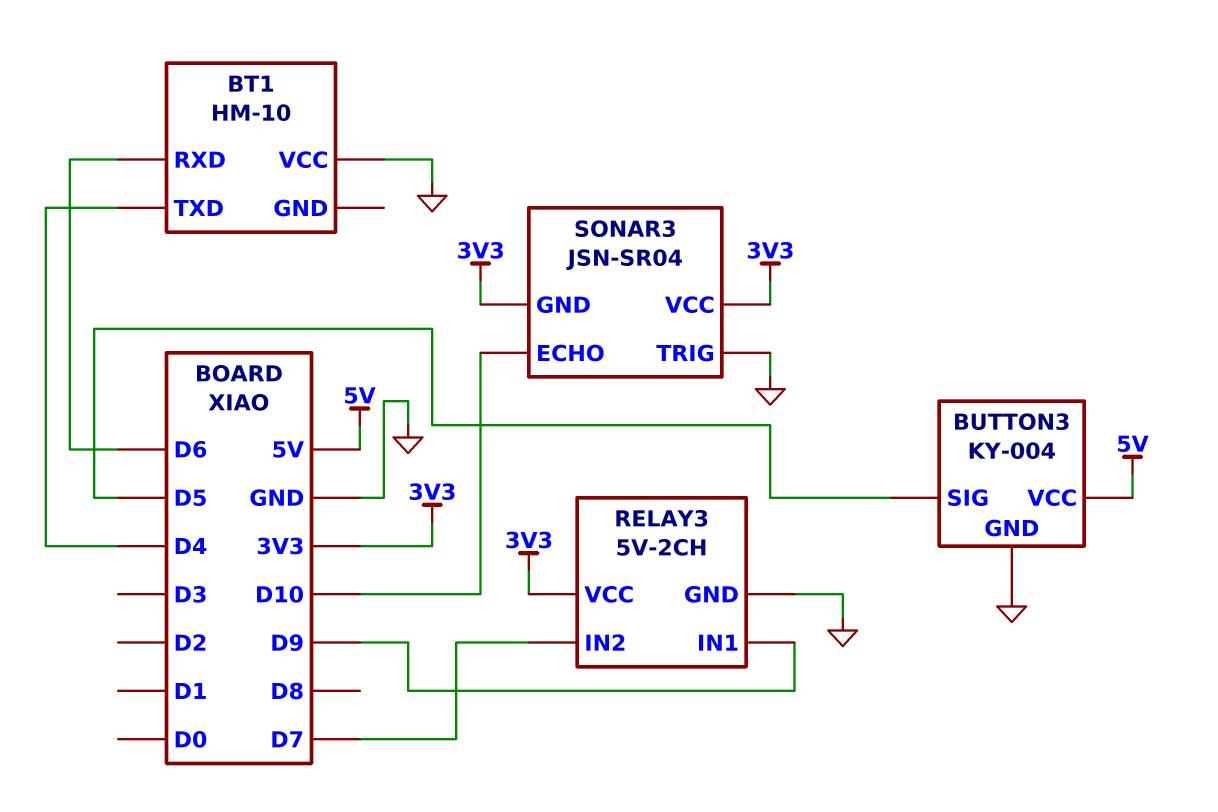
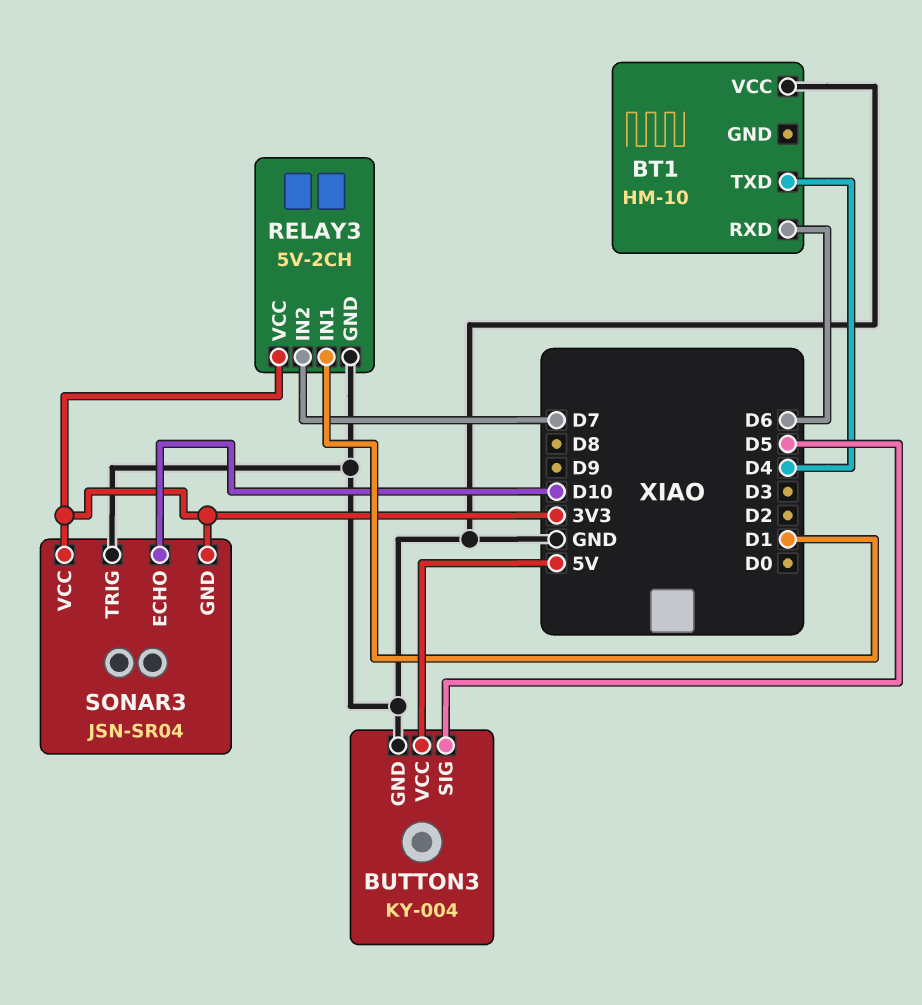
RELAY3 pin IN1: D9 -> D1

